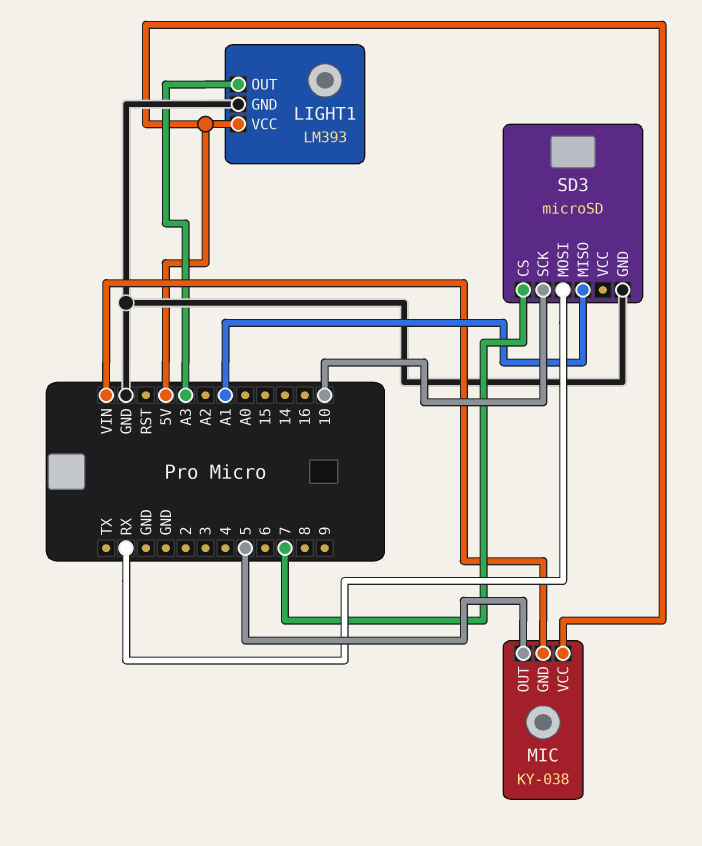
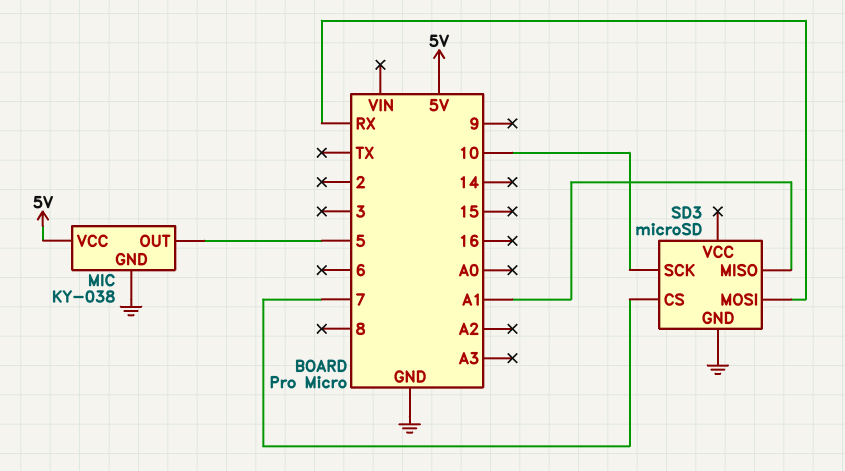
LIGHT1: LM393 -> none
LIGHT1 pin GND: GND -> none
LIGHT1 pin OUT: A3 -> none
LIGHT1 pin VCC: 5V -> none
MIC pin GND: VIN -> GND

